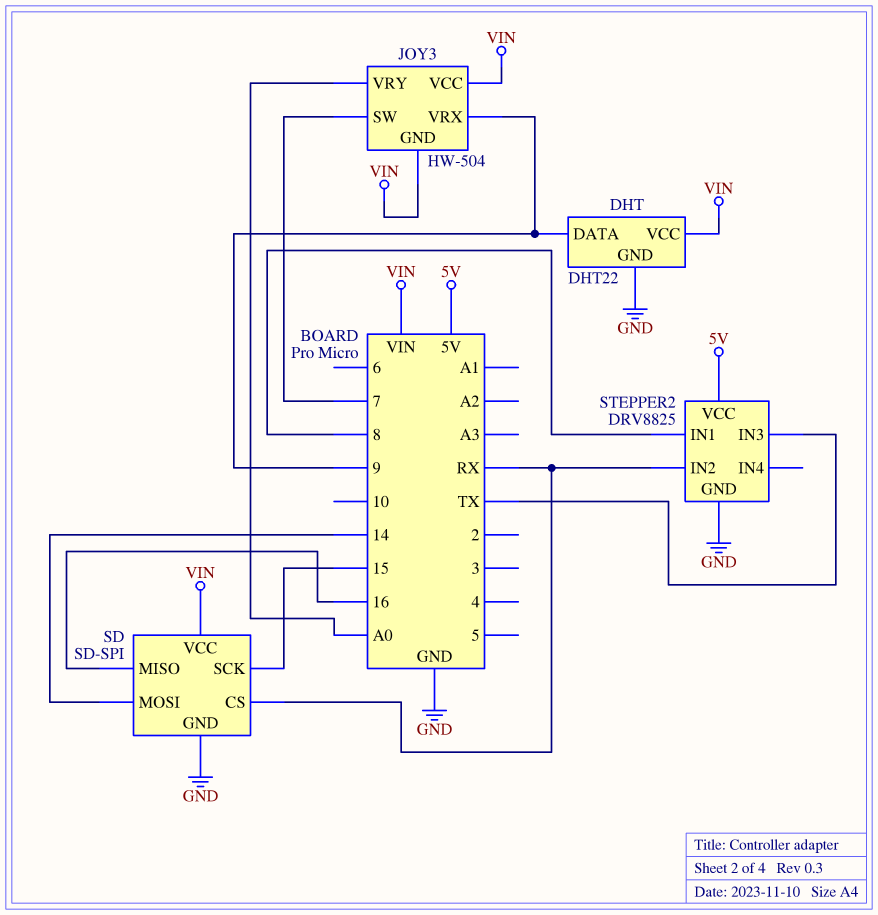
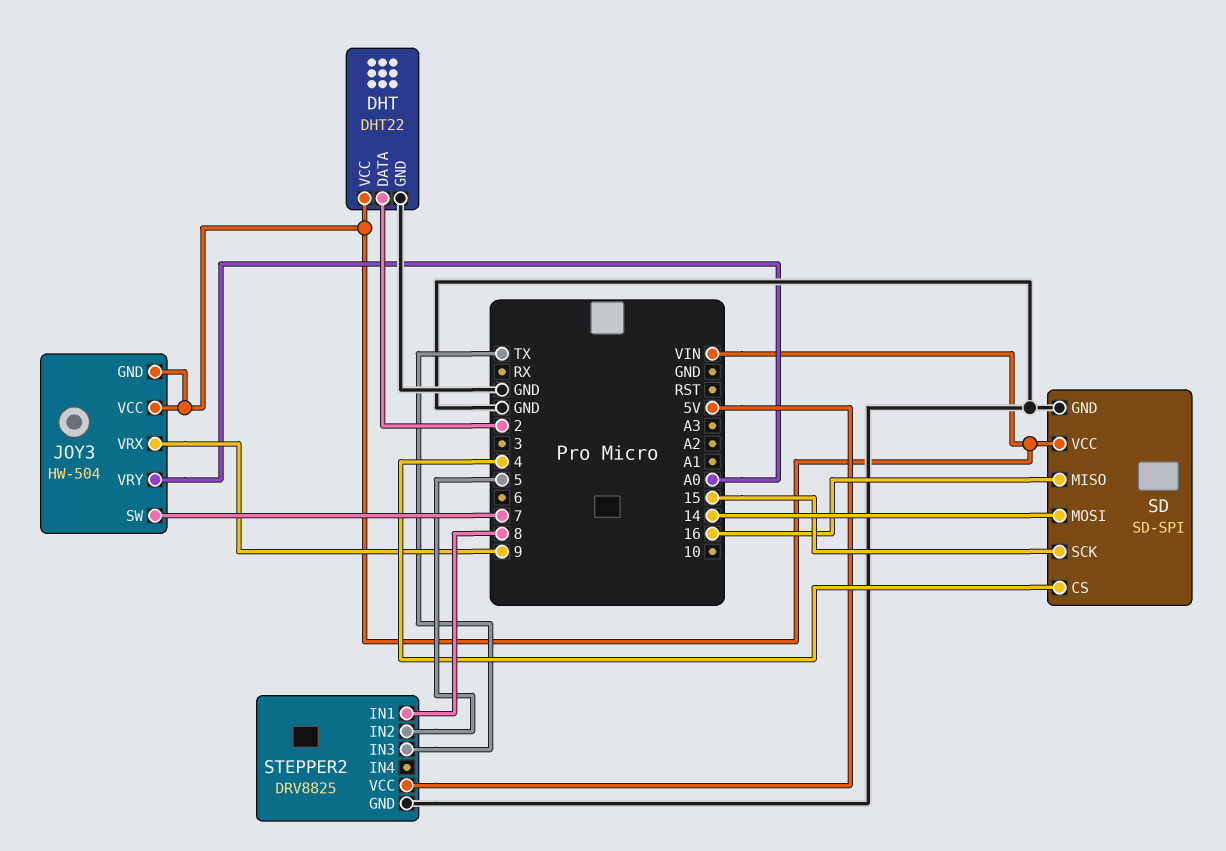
DHT pin DATA: 9 -> 2
SD pin CS: RX -> 4
STEPPER2 pin IN2: RX -> 5

